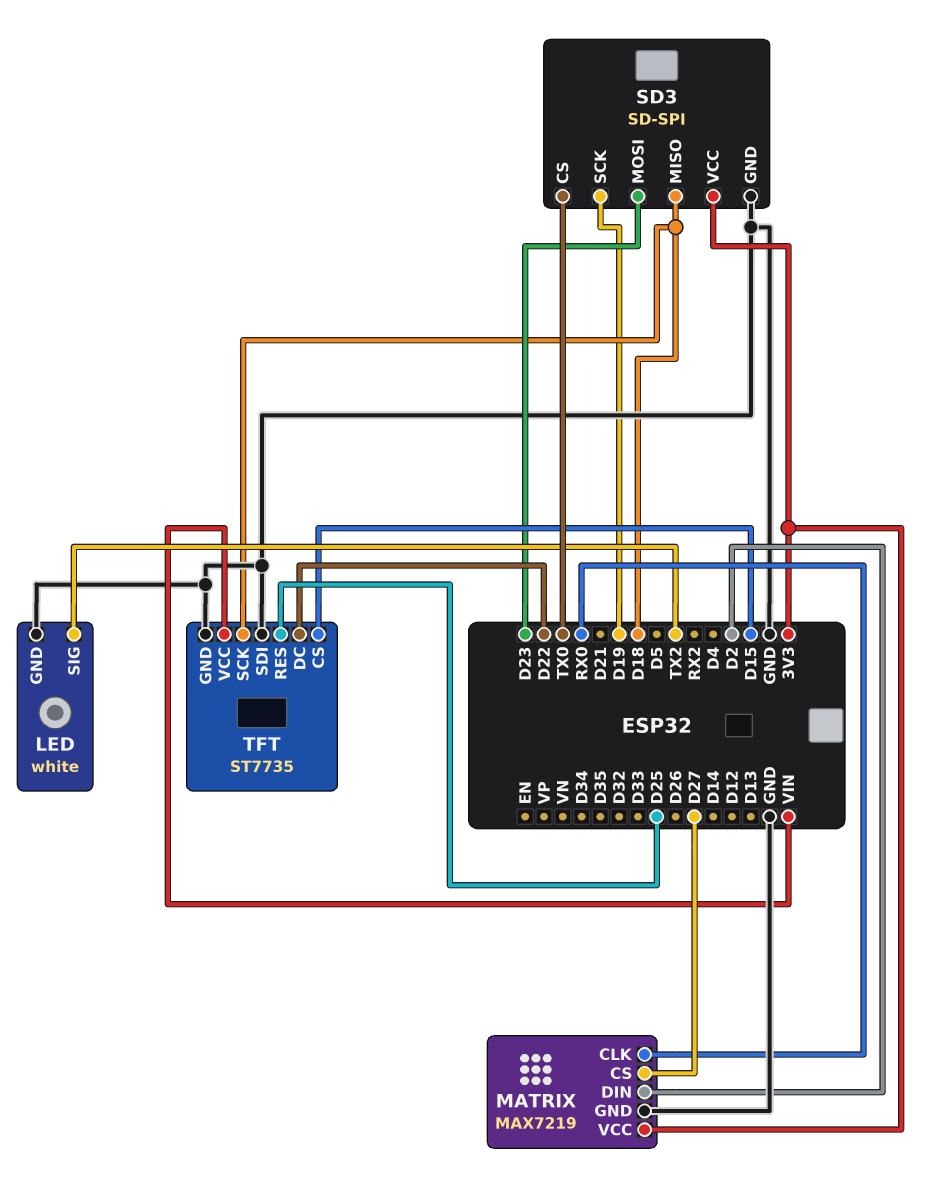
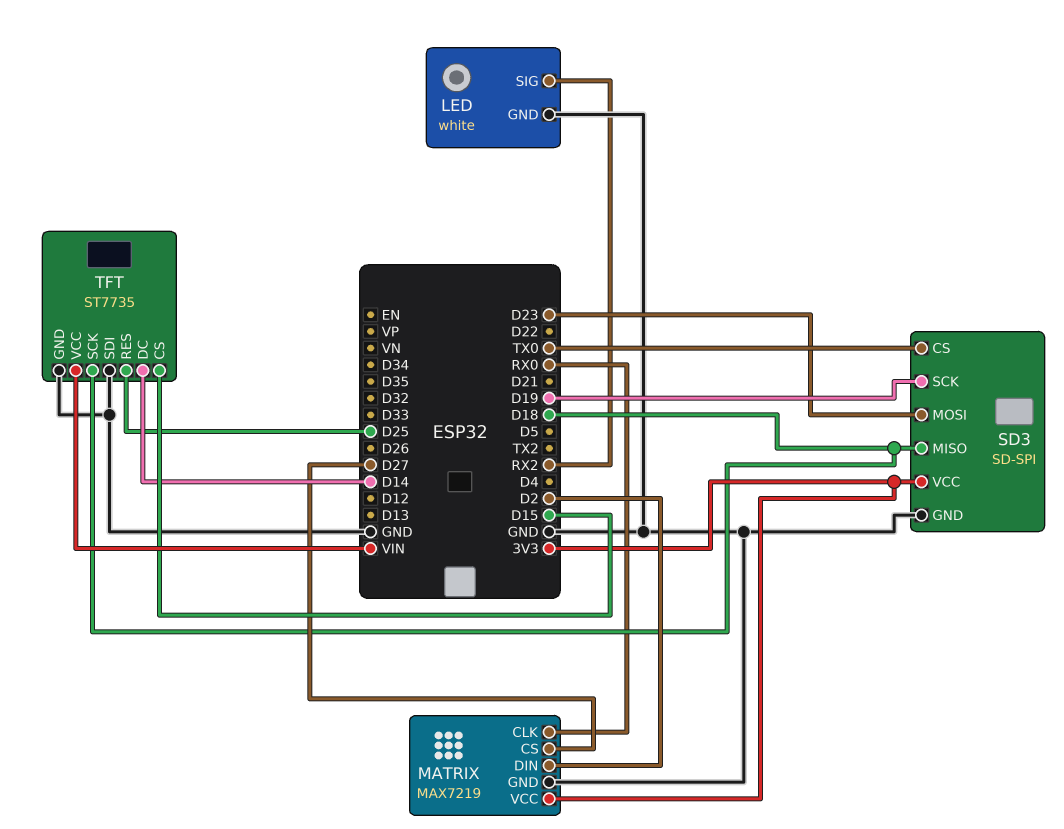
LED pin SIG: TX2 -> RX2
TFT pin DC: D22 -> D14

